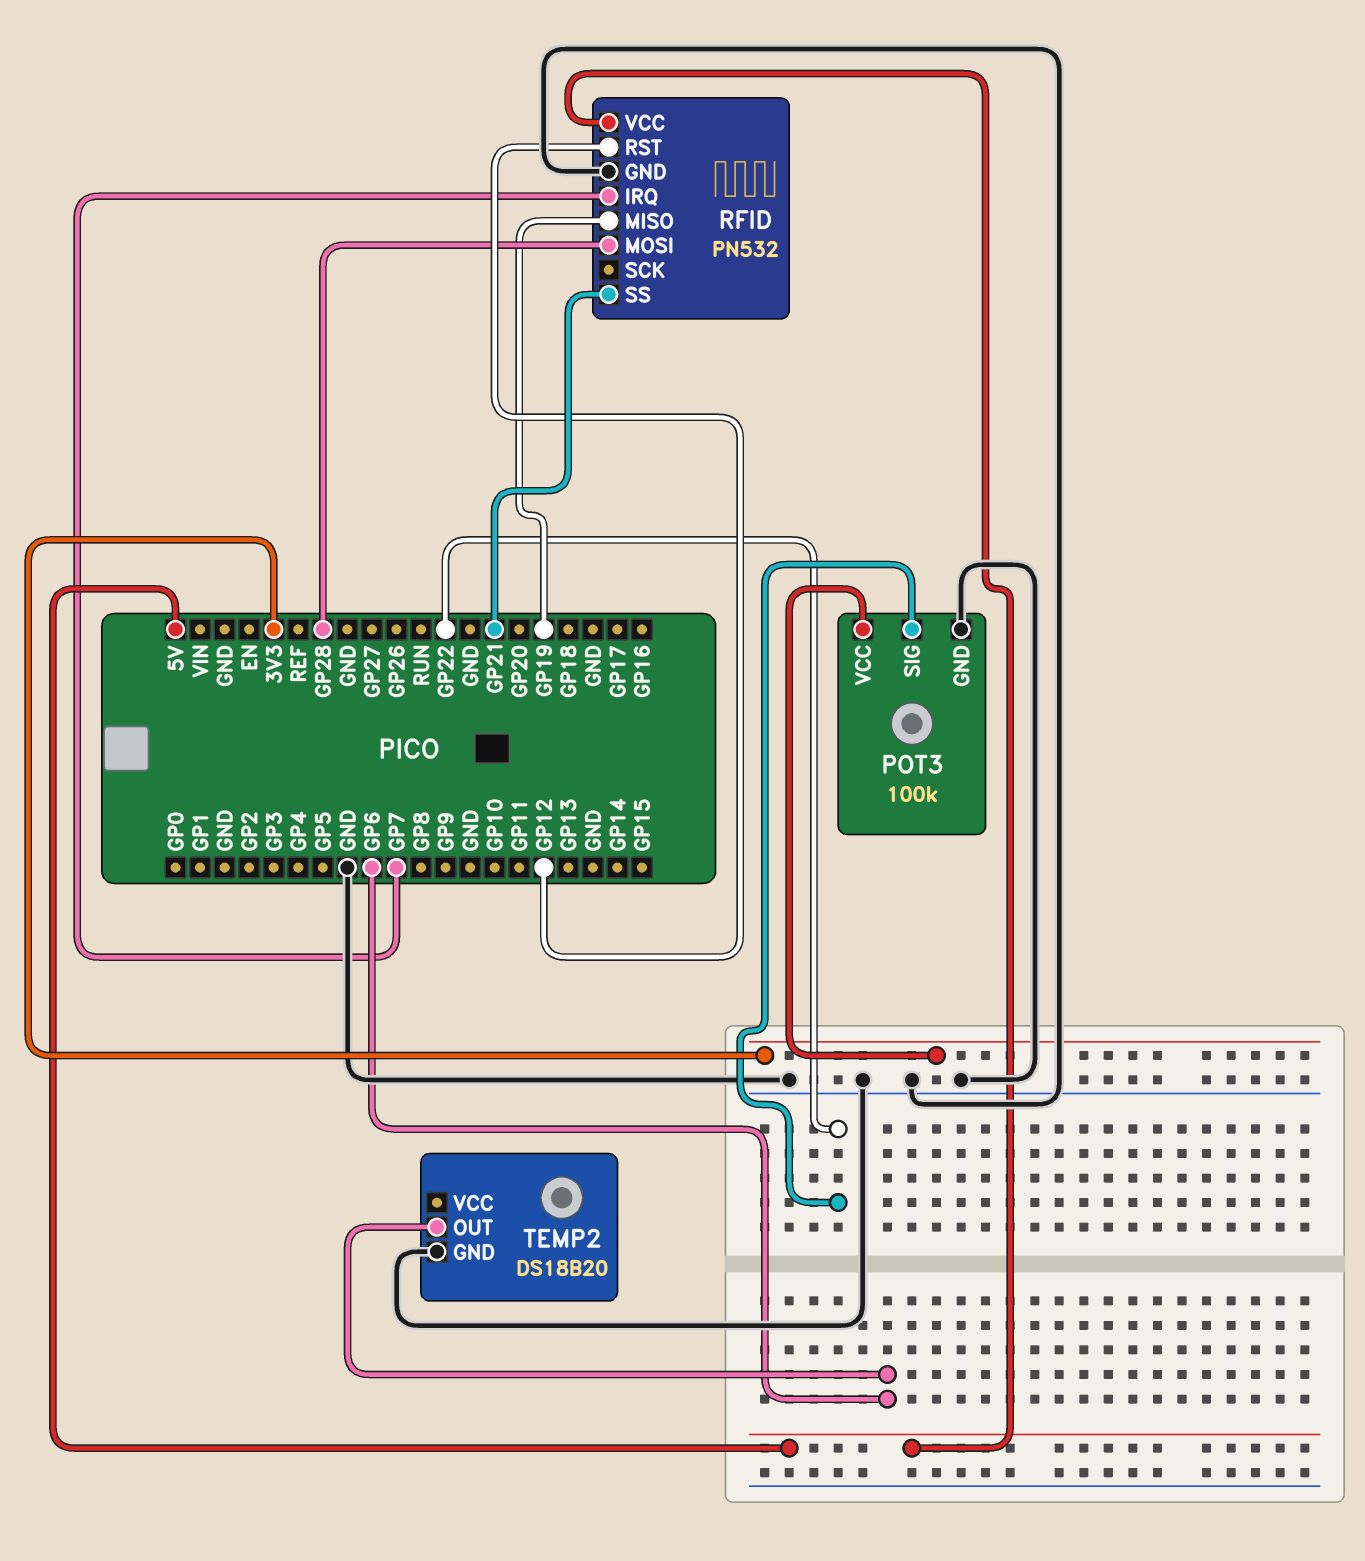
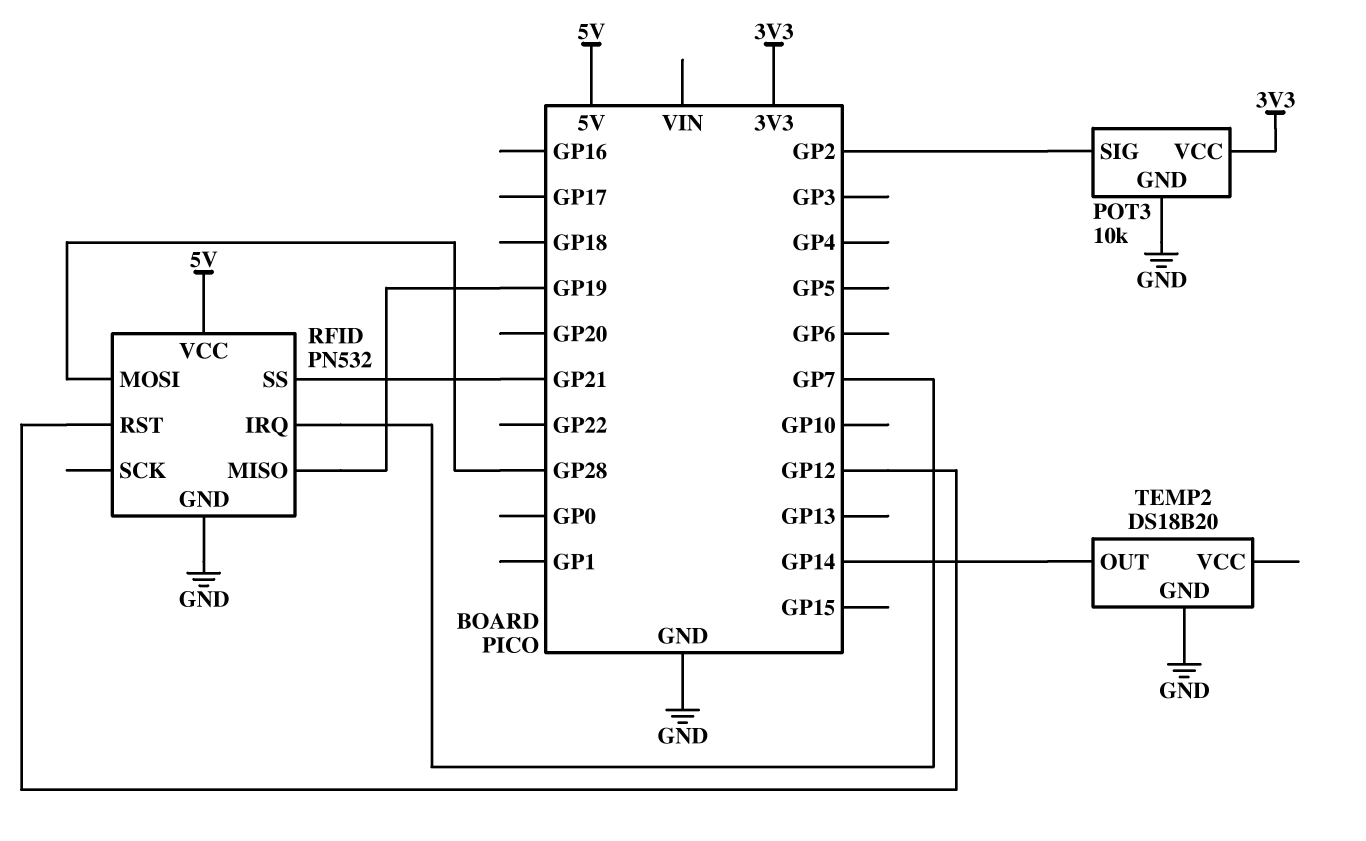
POT3: 100k -> 10k
POT3 pin SIG: GP22 -> GP2
TEMP2 pin OUT: GP6 -> GP14

